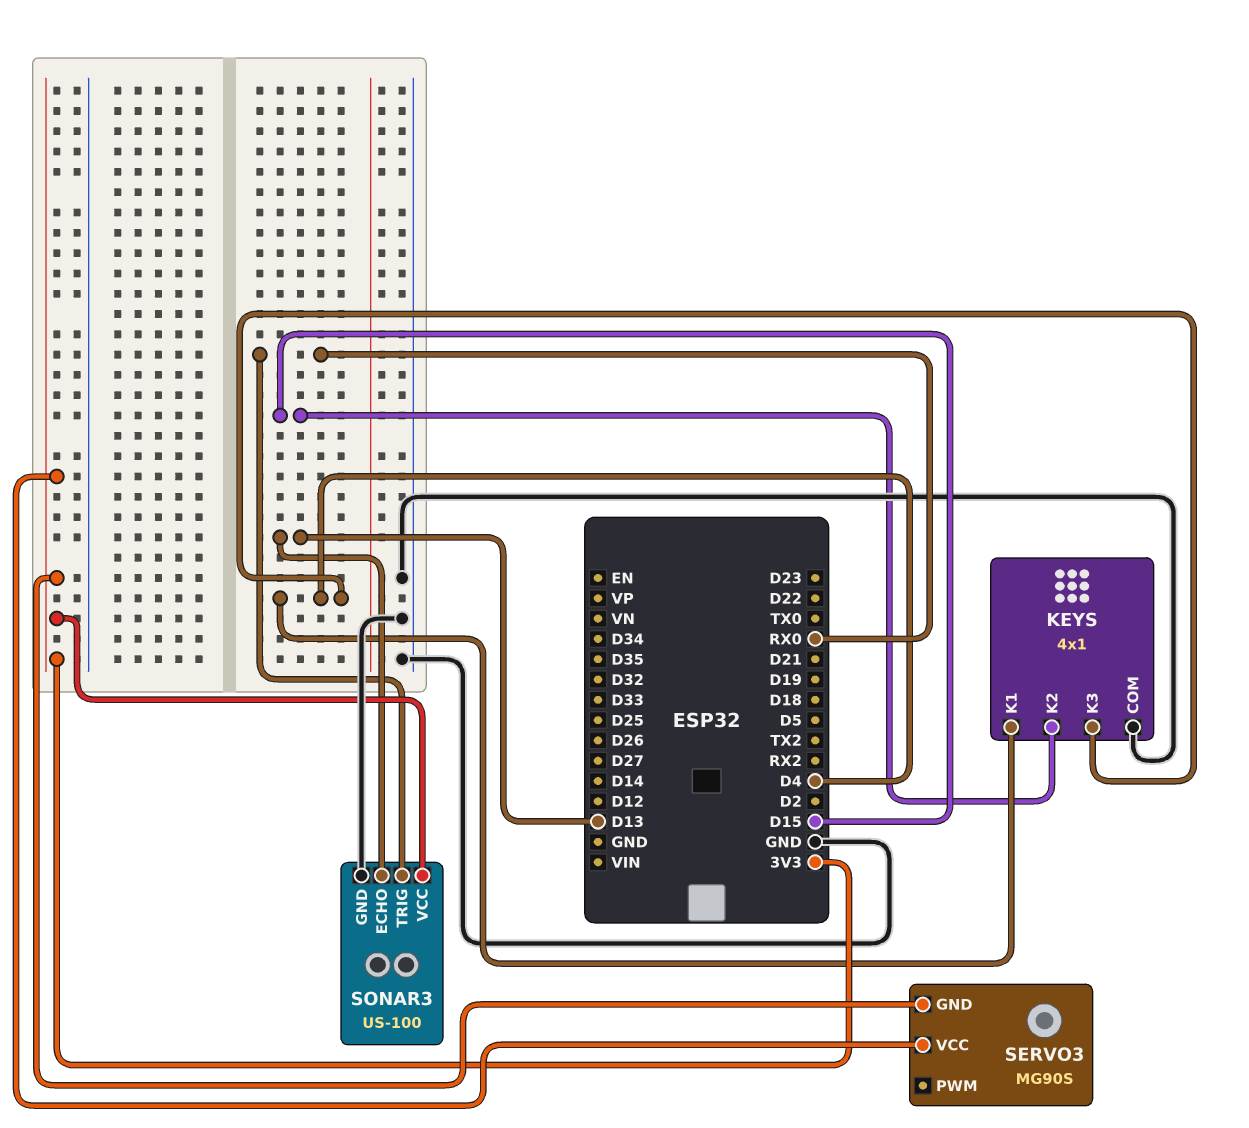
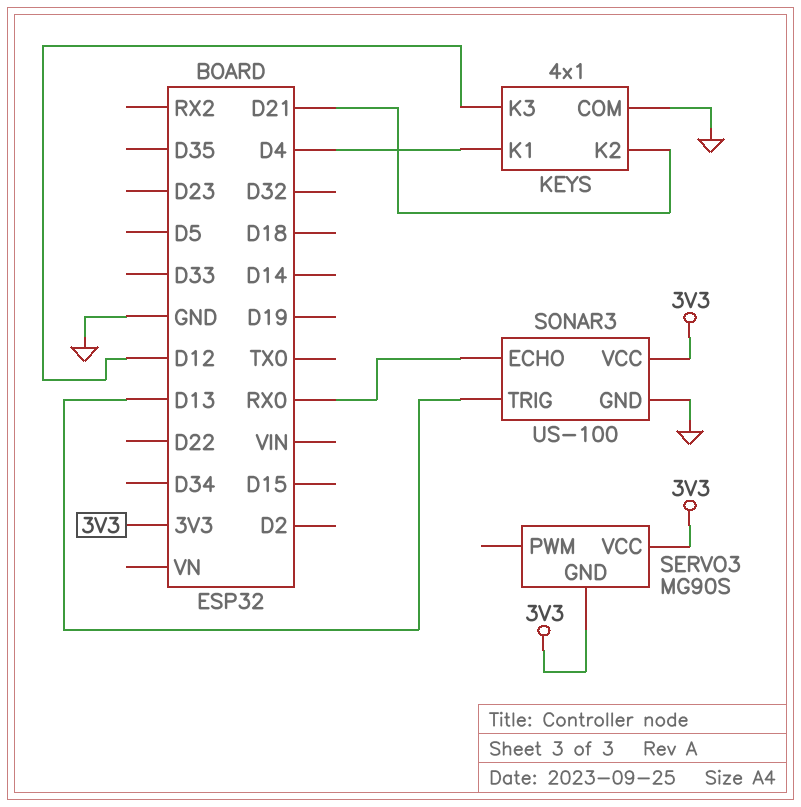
KEYS pin K2: D15 -> D21
KEYS pin K3: D4 -> D12
SONAR3 pin ECHO: D13 -> RX0
SONAR3 pin TRIG: RX0 -> D13

